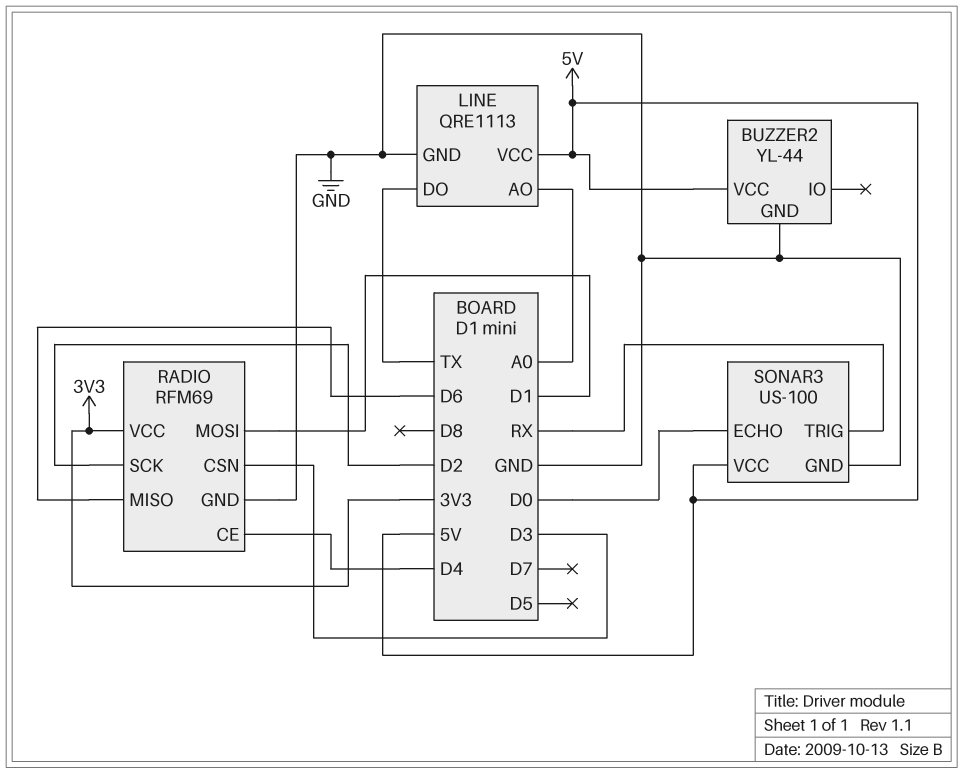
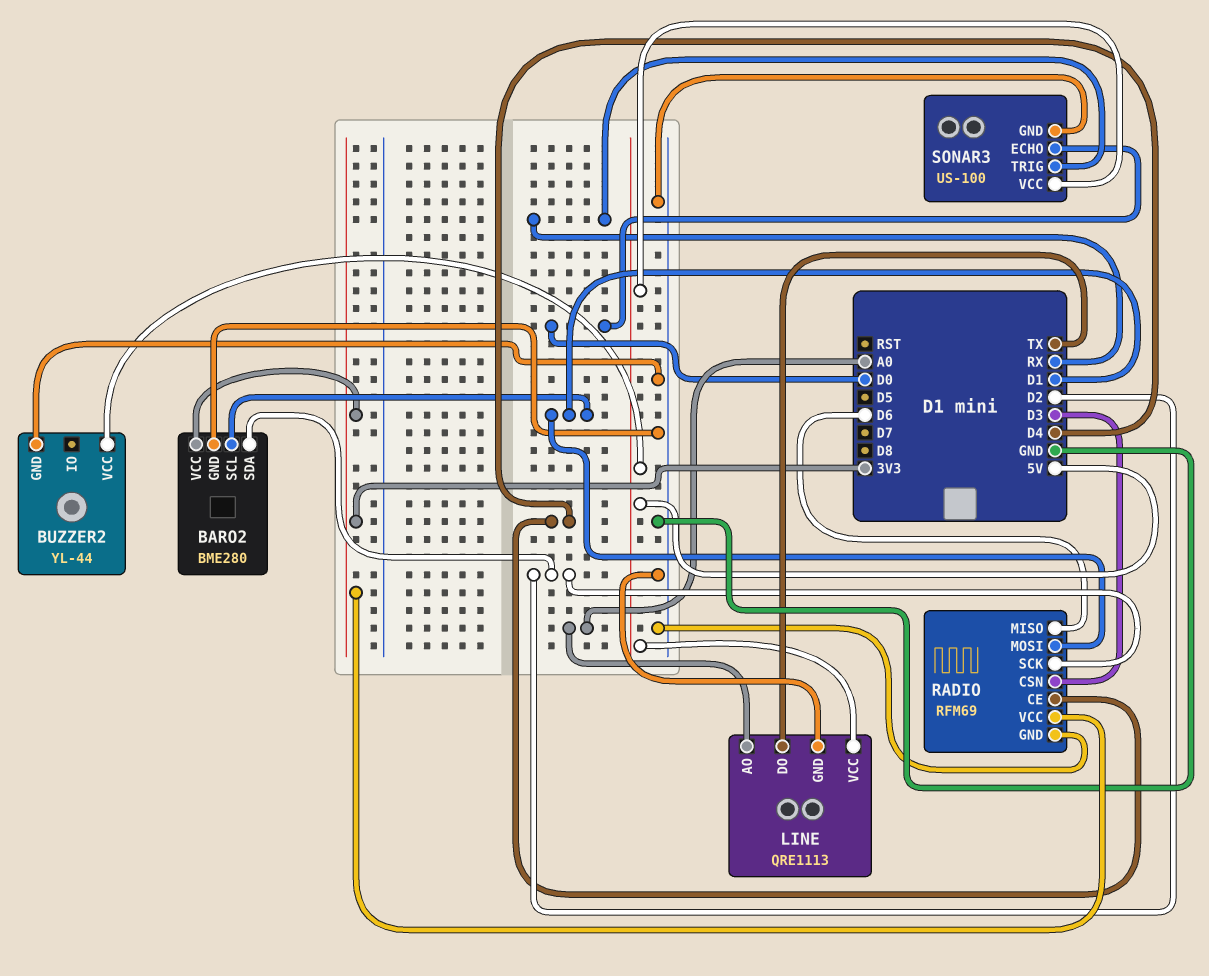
BARO2: none -> BME280
BARO2 pin GND: none -> GND
BARO2 pin SCL: none -> D1
BARO2 pin SDA: none -> D2
BARO2 pin VCC: none -> 3V3

